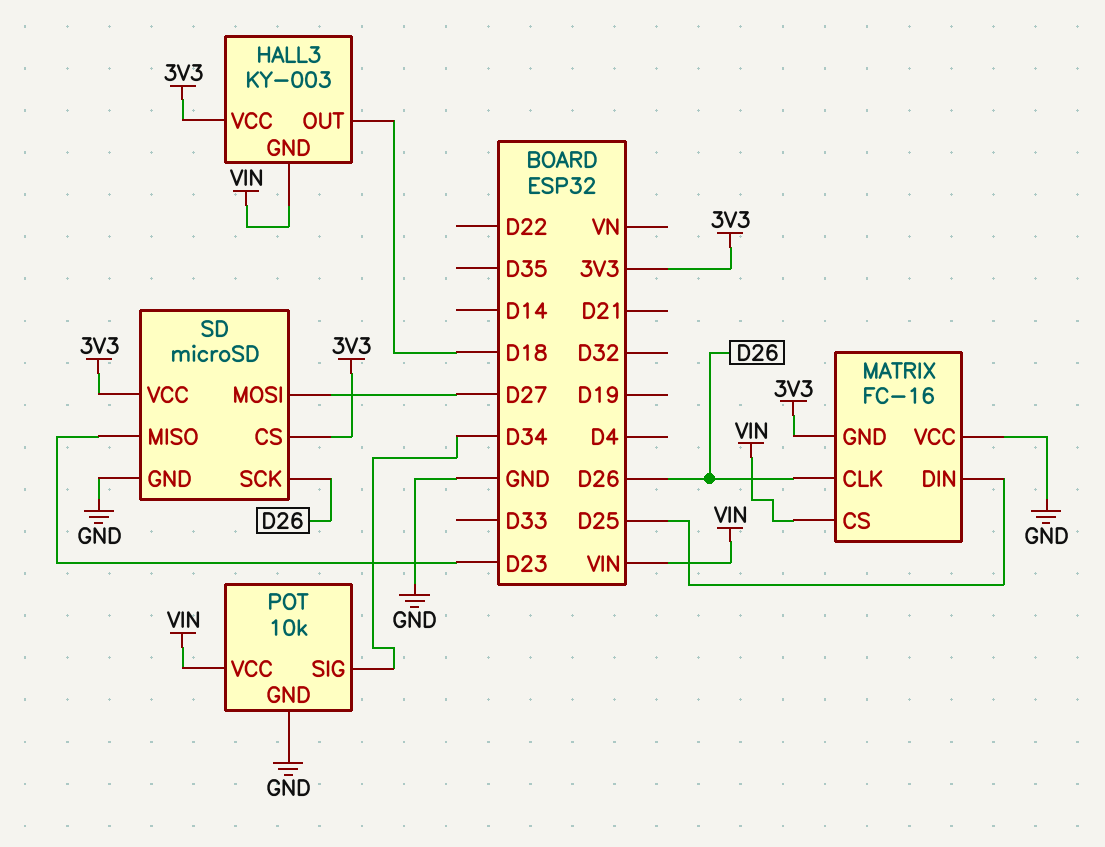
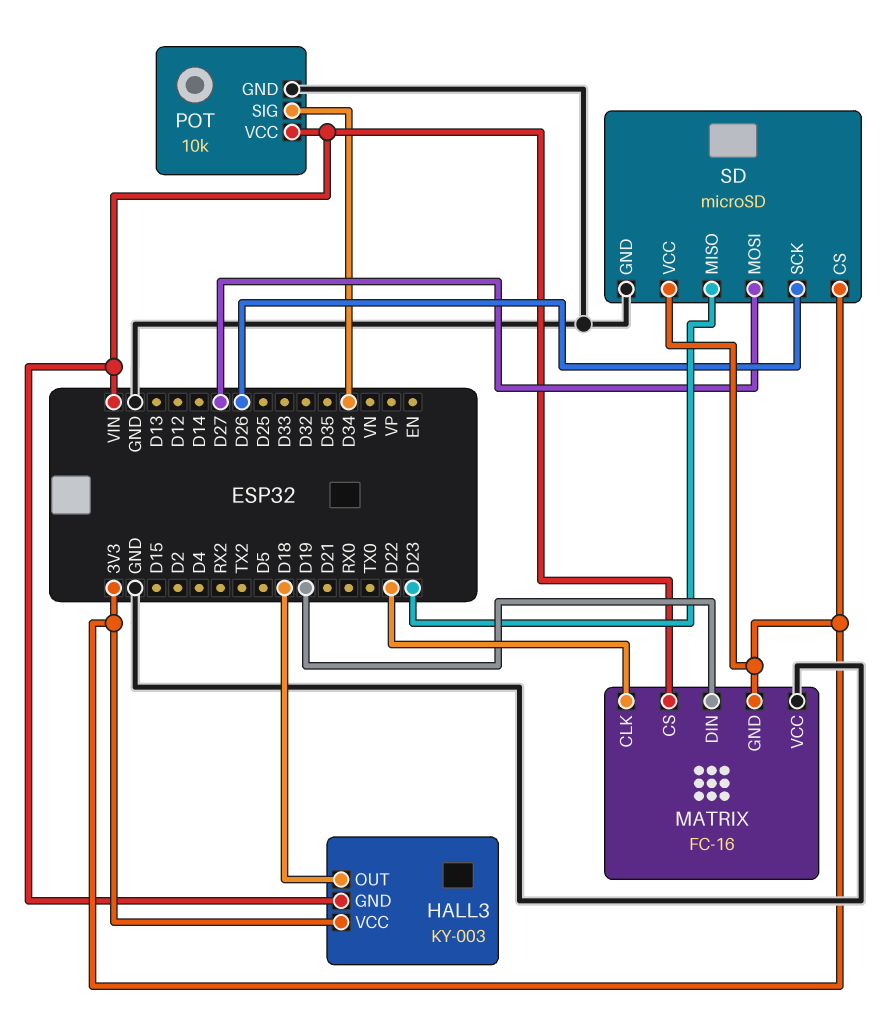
MATRIX pin CLK: D26 -> D22
MATRIX pin DIN: D25 -> D19

